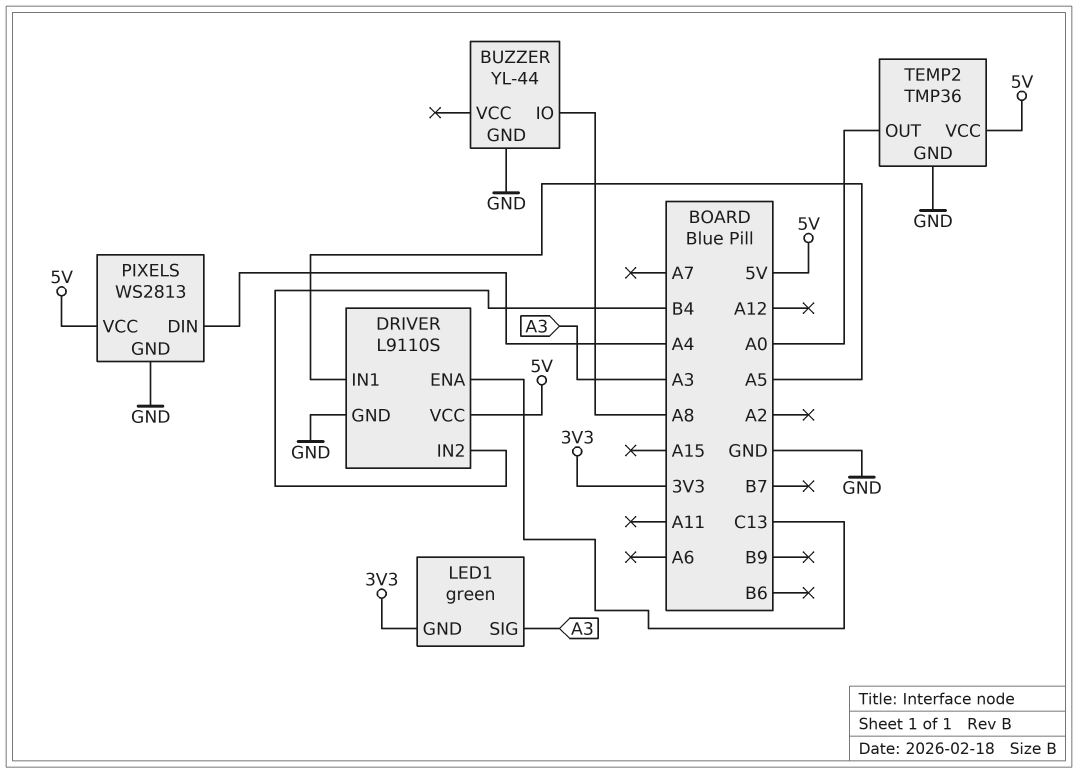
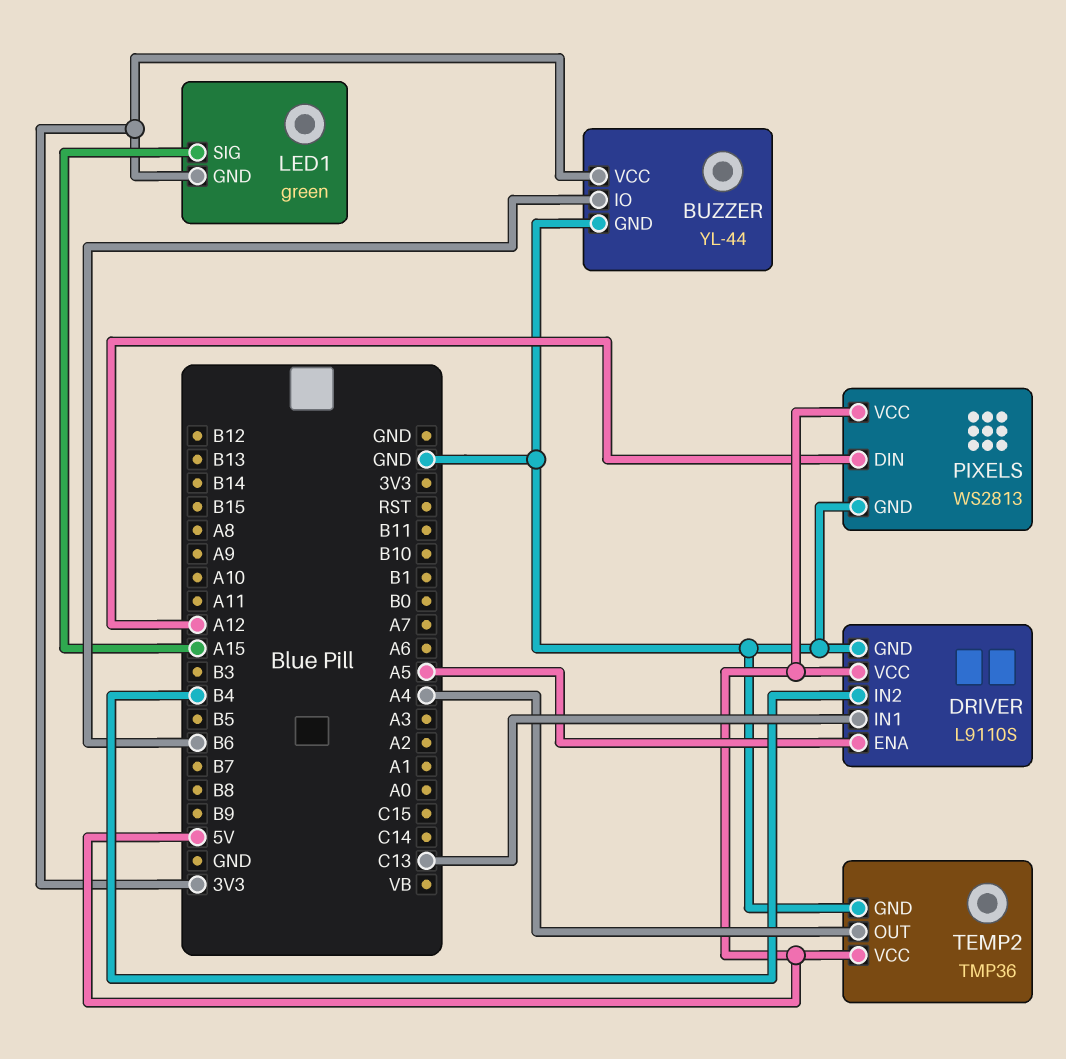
BUZZER pin IO: A8 -> B6
BUZZER pin VCC: none -> 3V3
DRIVER pin ENA: C13 -> A5
DRIVER pin IN1: A5 -> C13
LED1 pin SIG: A3 -> A15
PIXELS pin DIN: A4 -> A12
TEMP2 pin OUT: A0 -> A4

